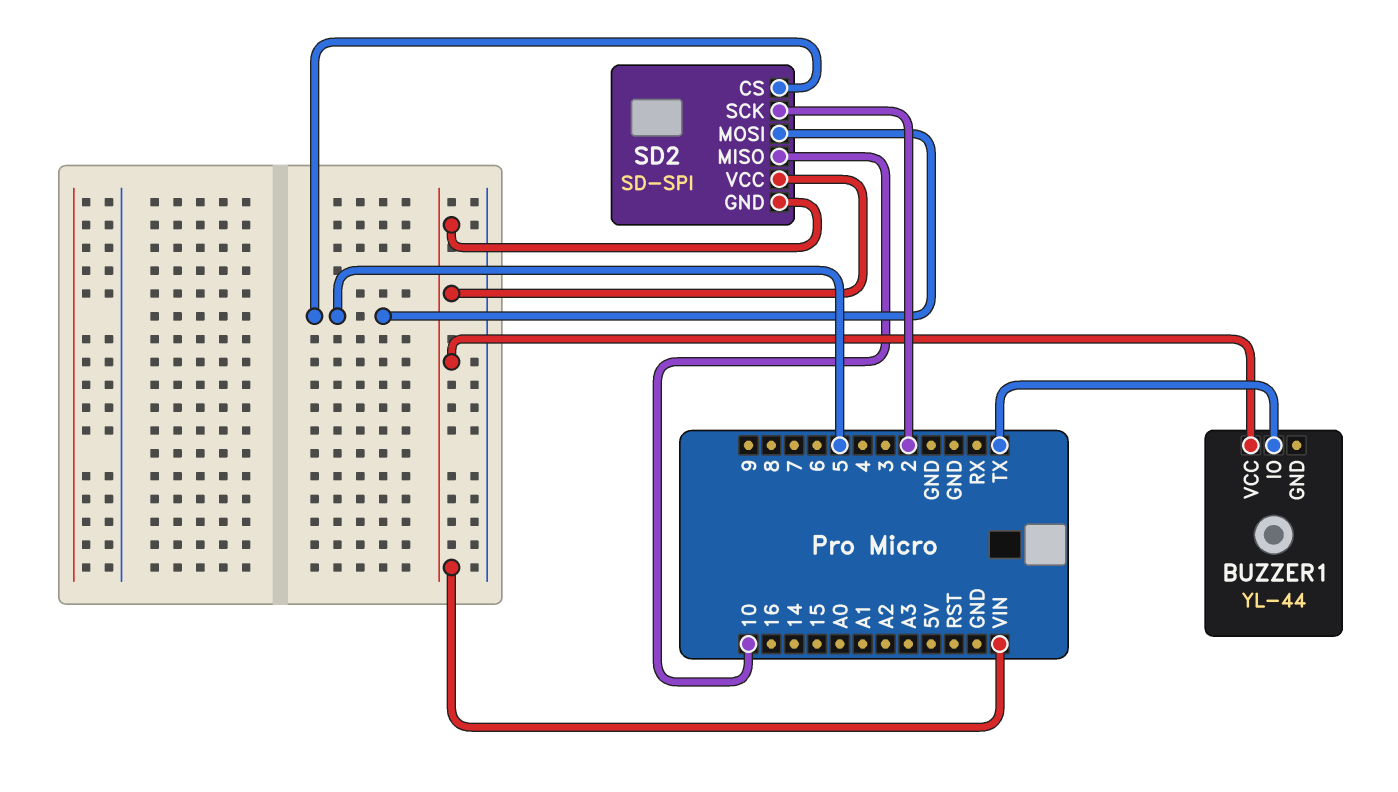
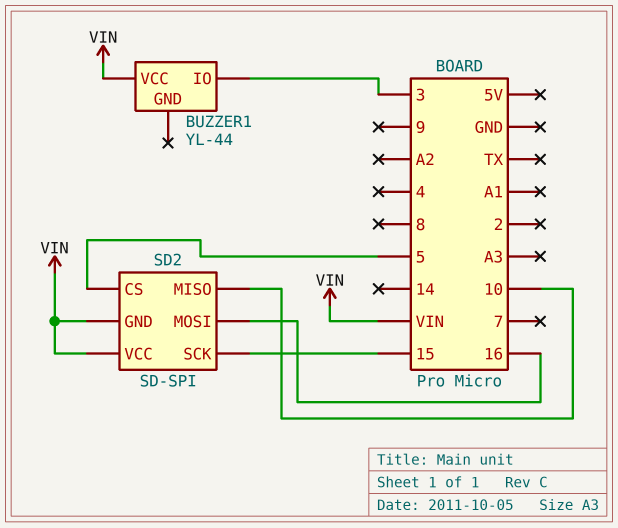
BUZZER1 pin IO: TX -> 3
SD2 pin MOSI: 5 -> 16
SD2 pin SCK: 2 -> 15

